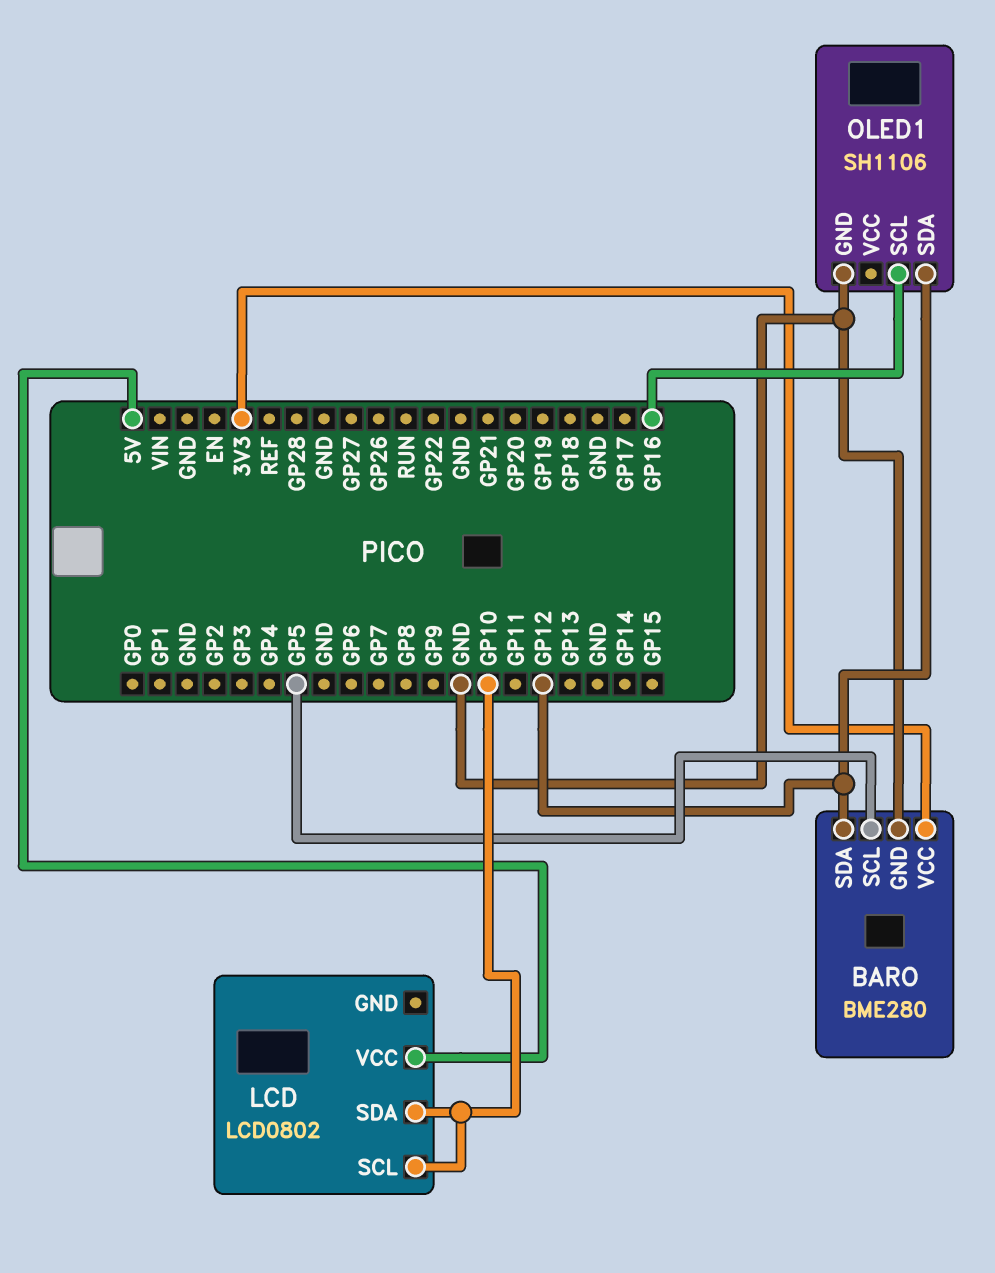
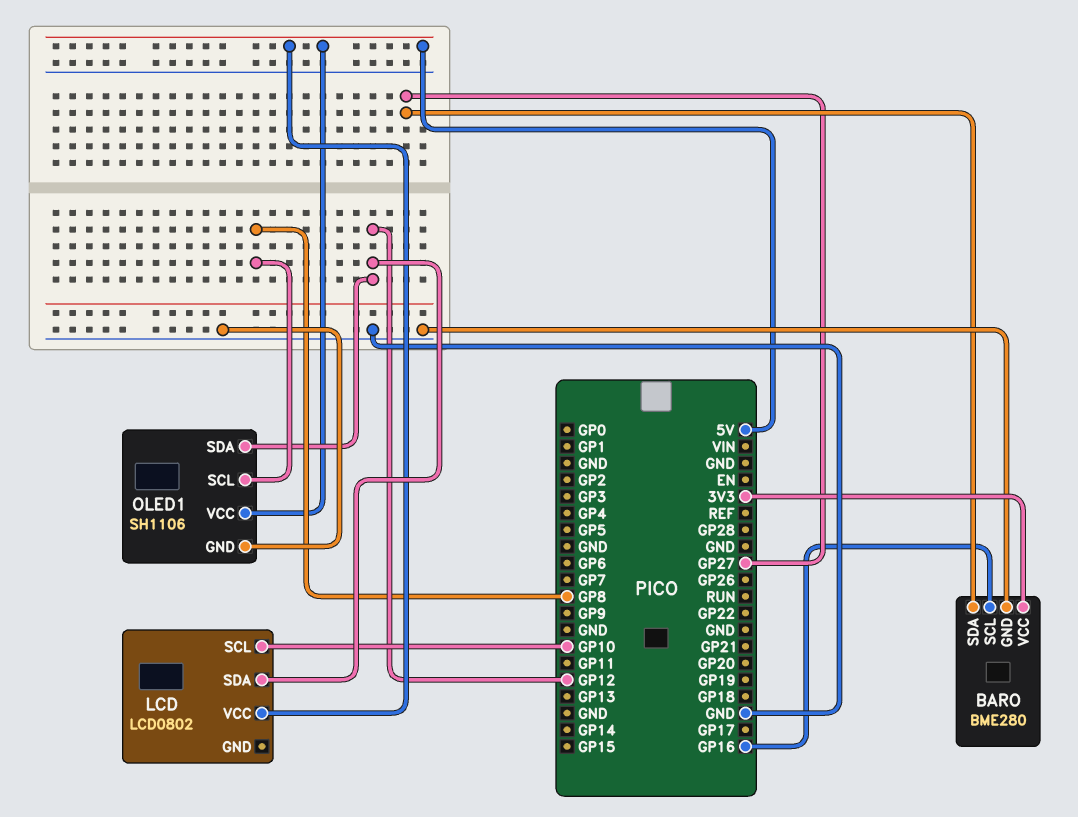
BARO pin SCL: GP5 -> GP16
BARO pin SDA: GP12 -> GP27
LCD pin SDA: GP10 -> GP12
OLED1 pin SCL: GP16 -> GP8
OLED1 pin VCC: none -> 5V

